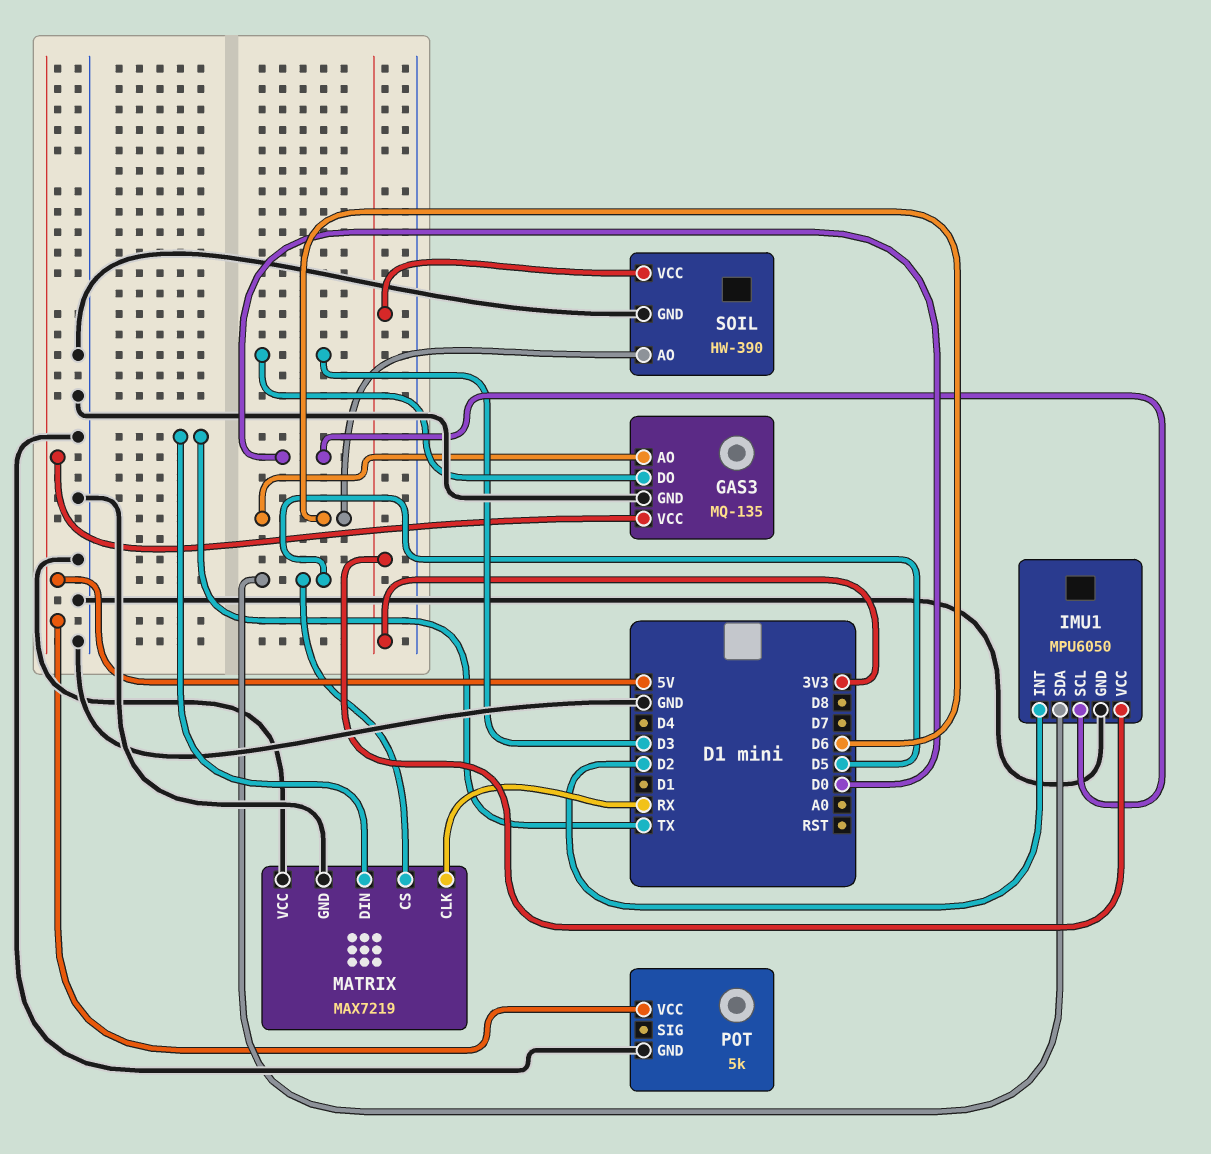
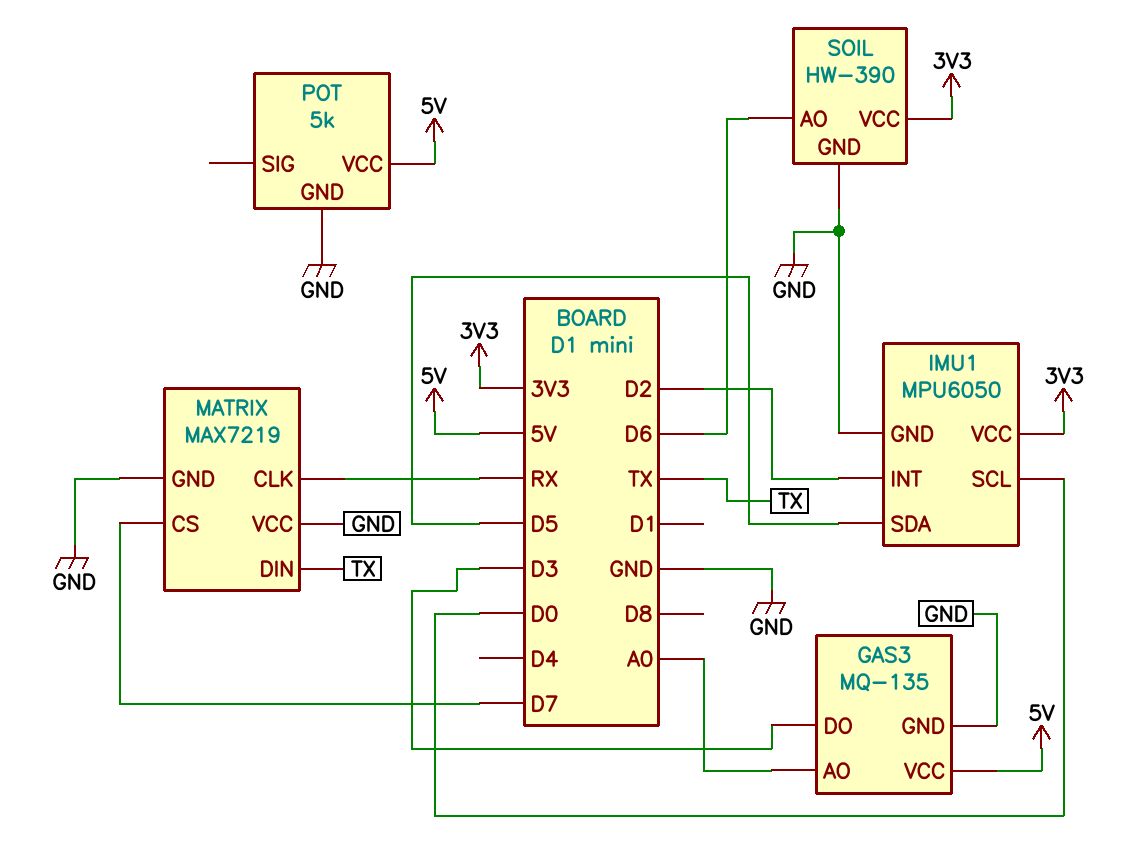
GAS3 pin AO: D6 -> A0
MATRIX pin CS: D5 -> D7

